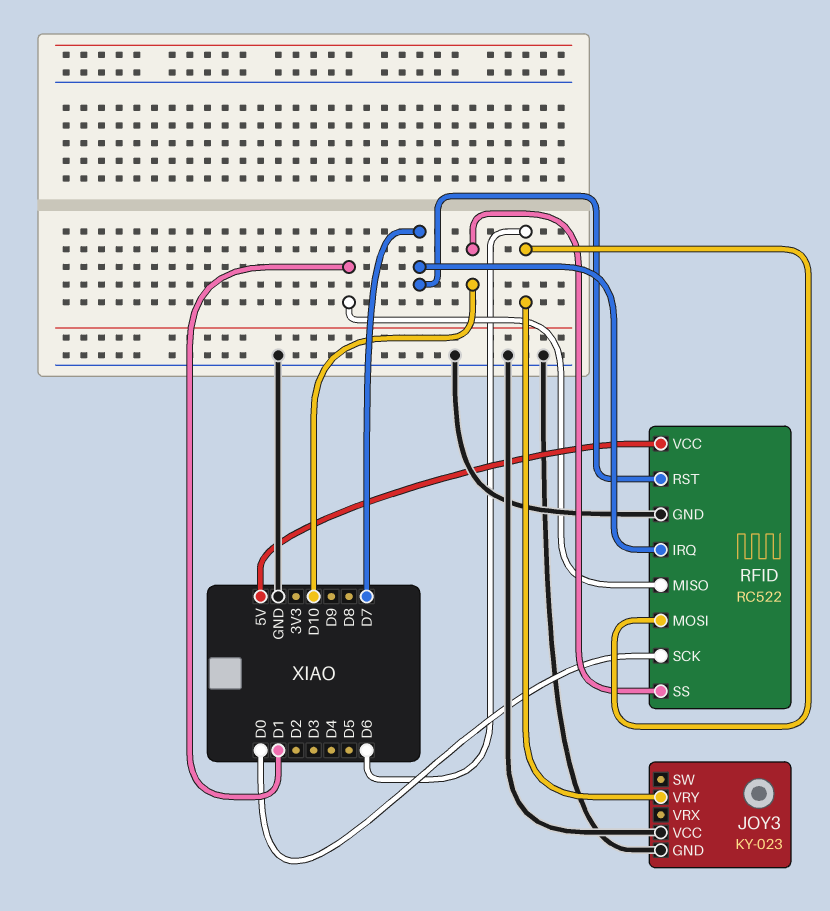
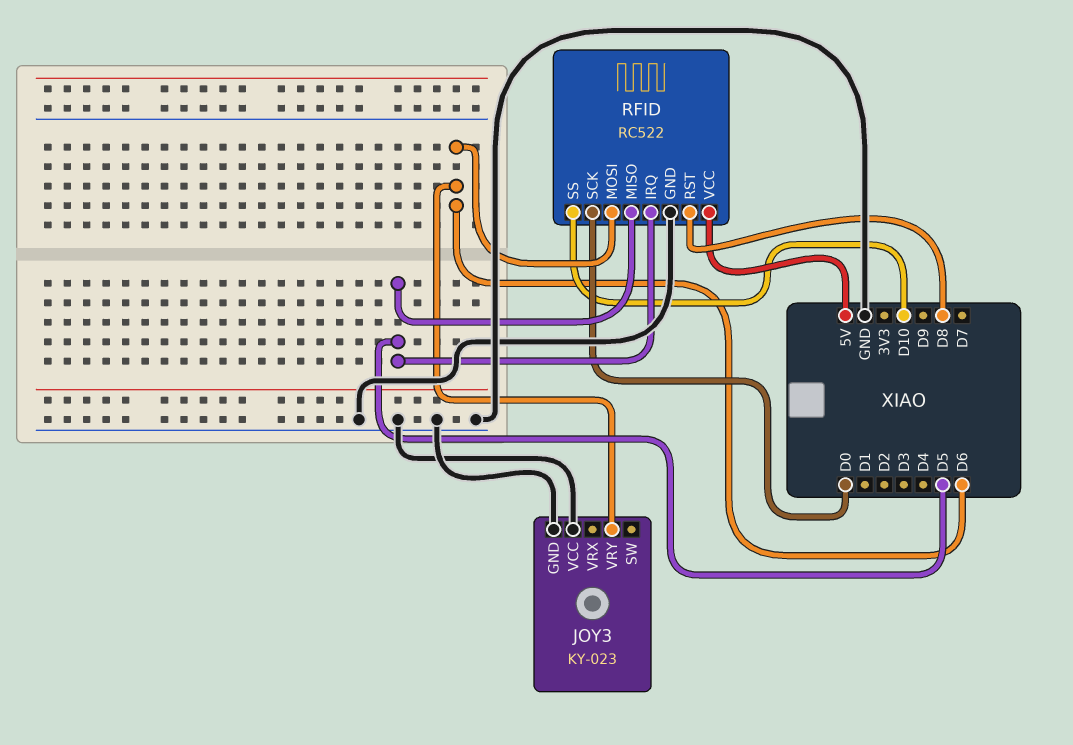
RFID pin IRQ: D7 -> D5
RFID pin MISO: D1 -> D5
RFID pin RST: D7 -> D8

